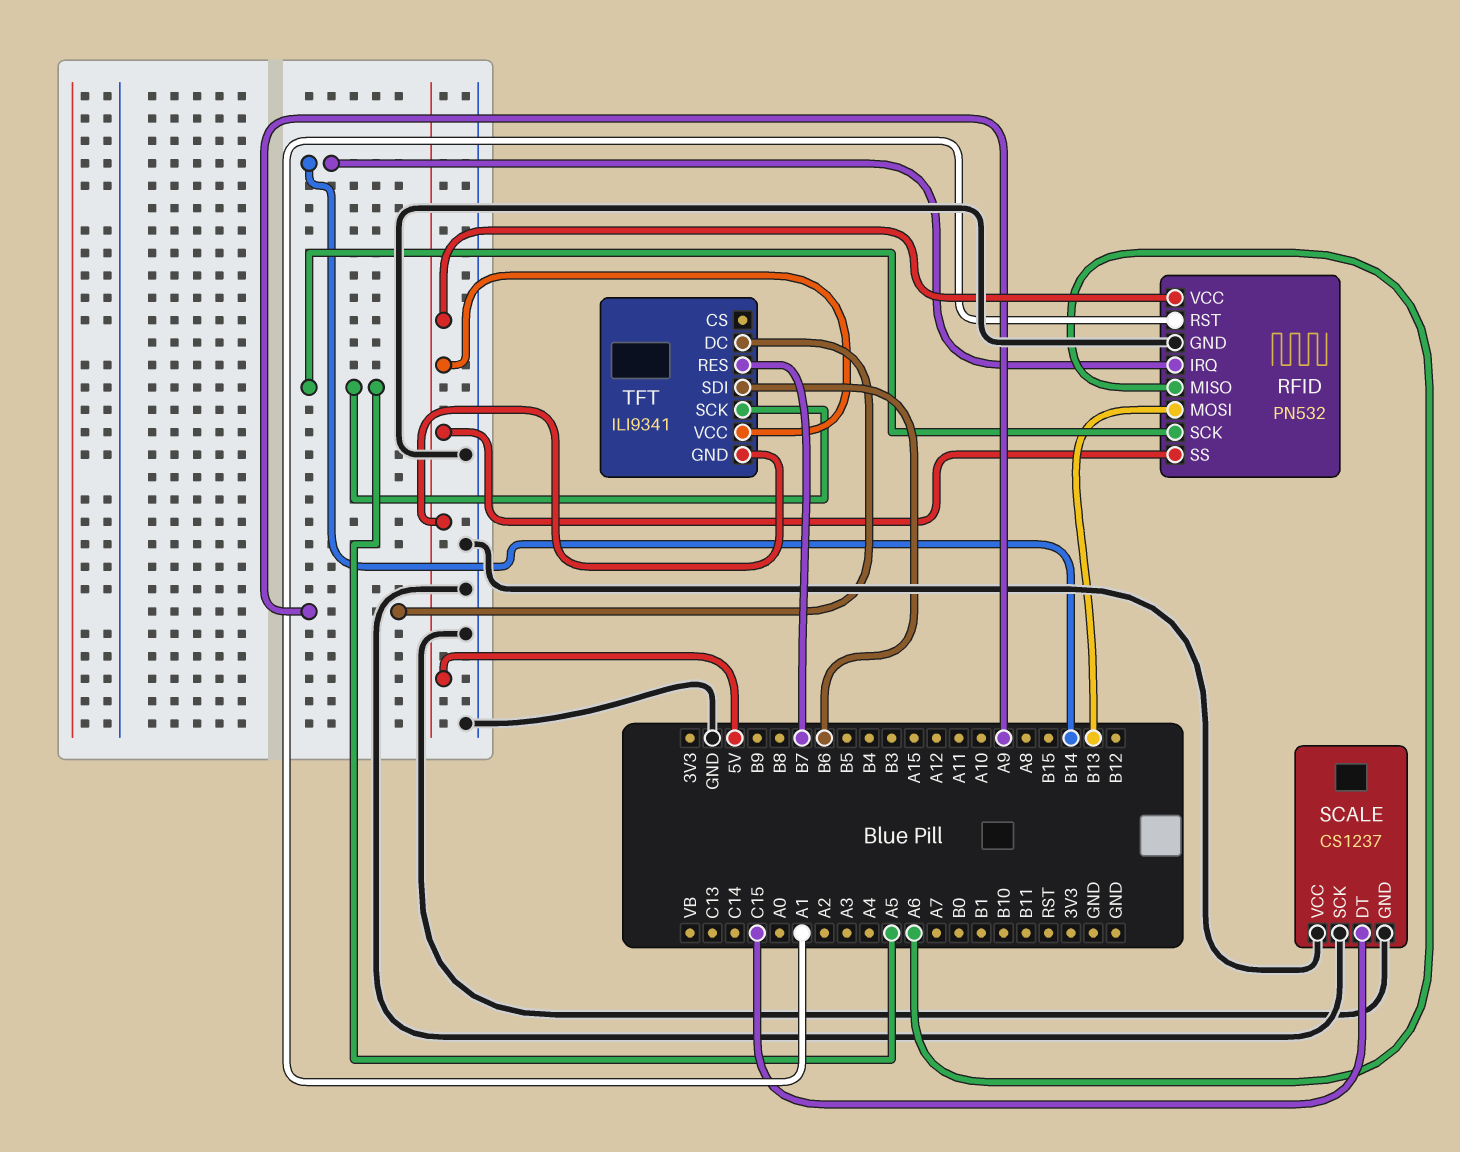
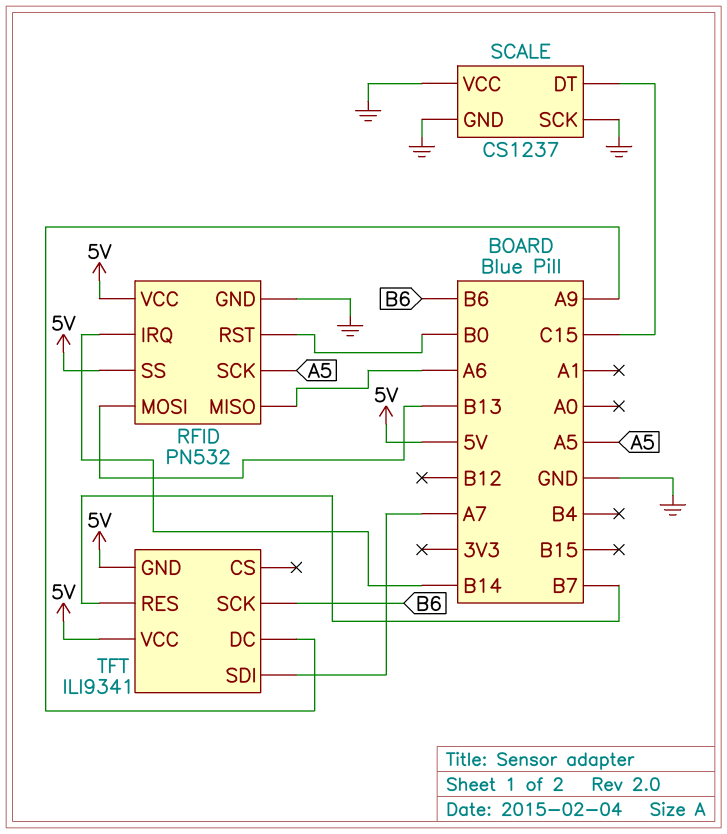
RFID pin RST: A1 -> B0
TFT pin SCK: A5 -> B6
TFT pin SDI: B6 -> A7

